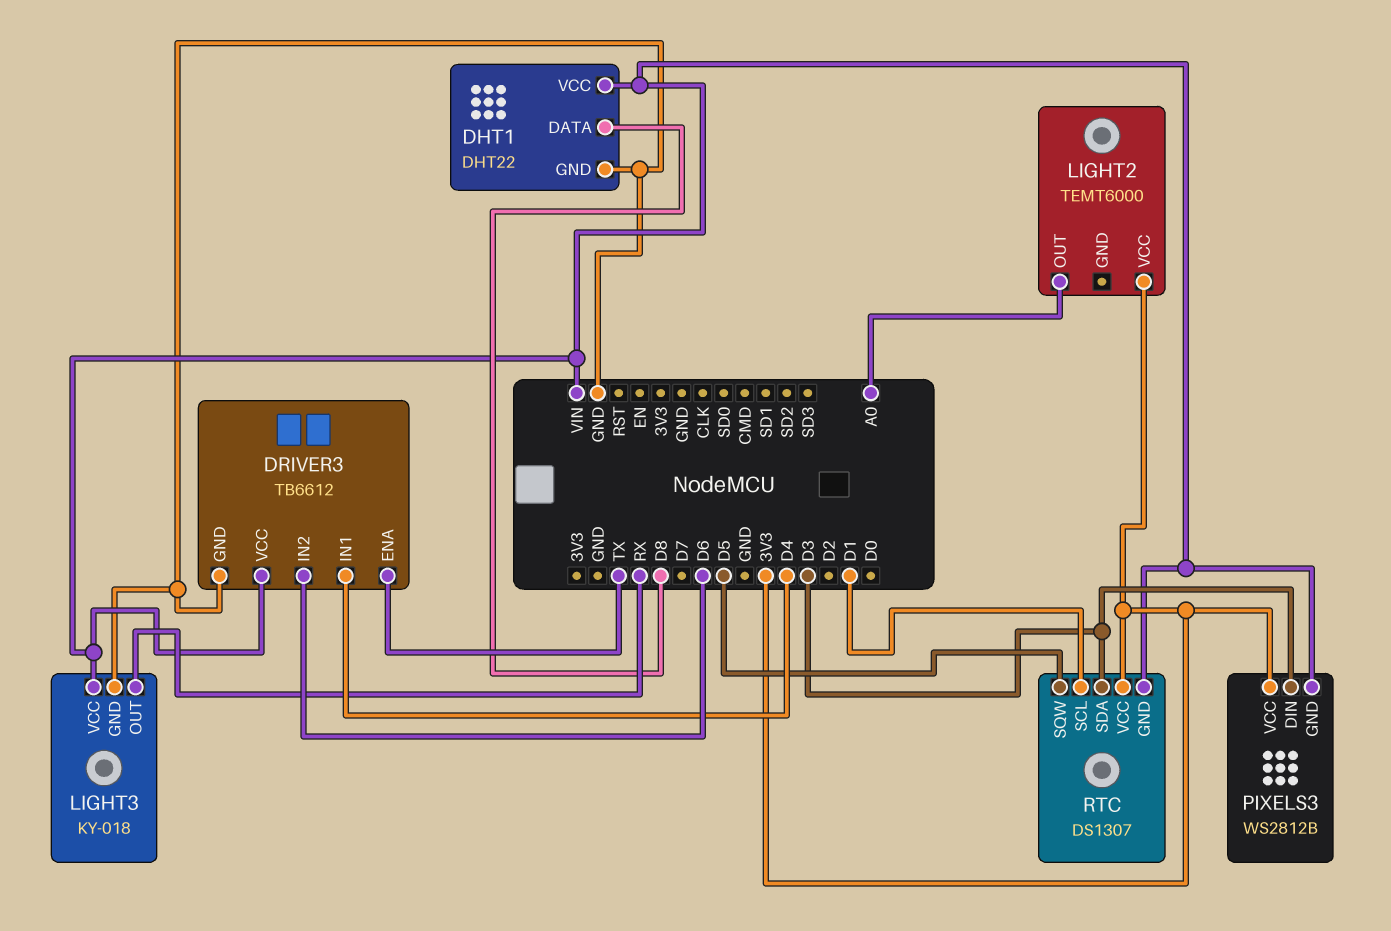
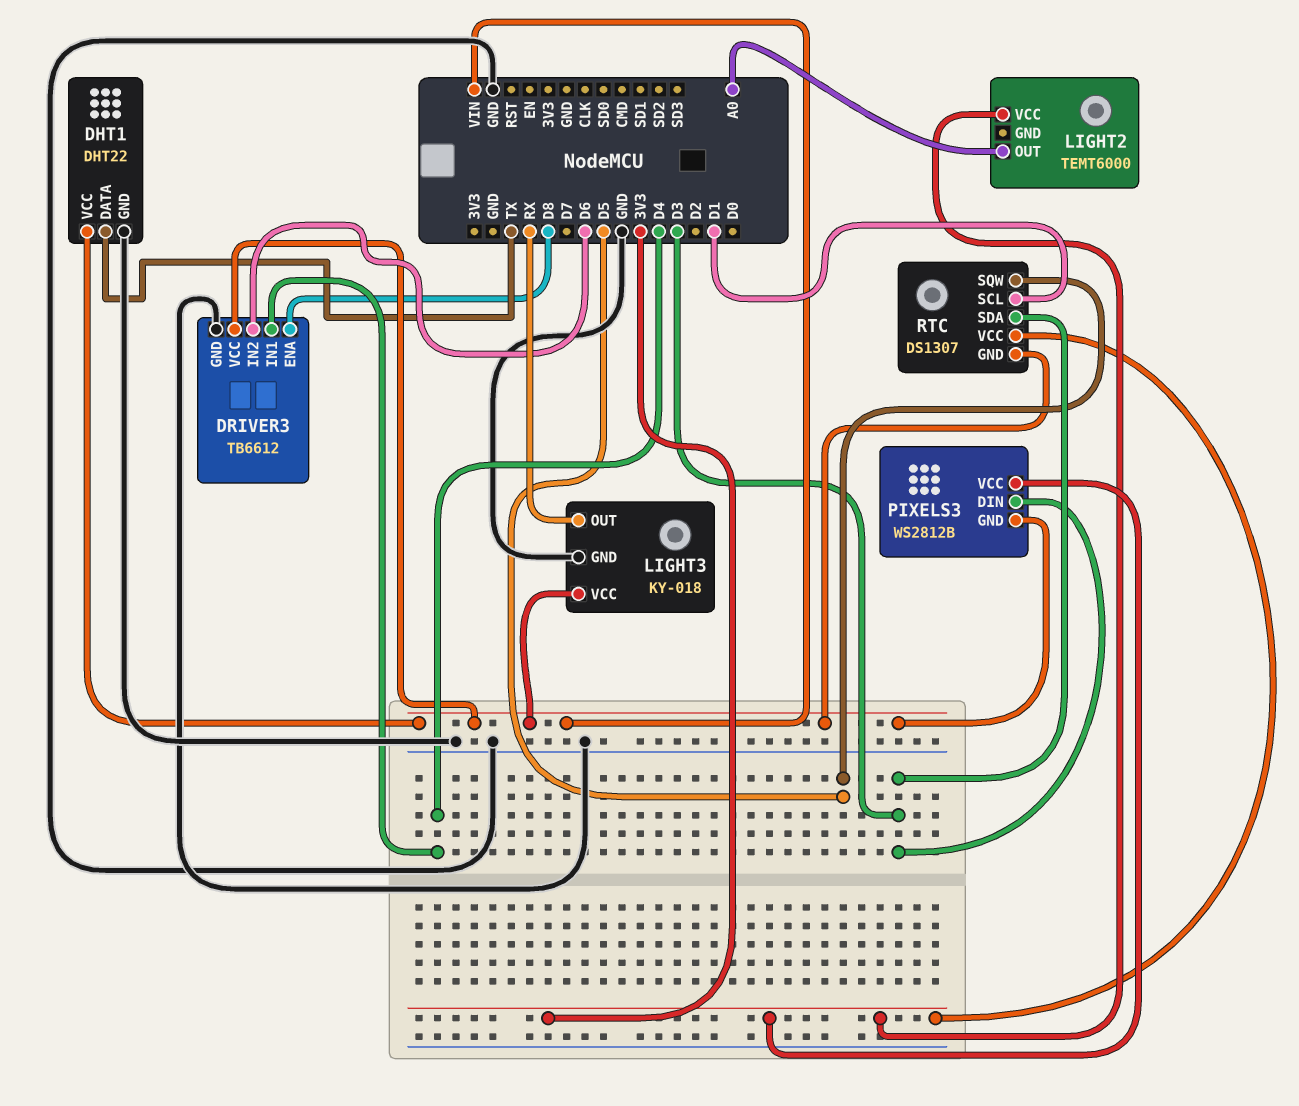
DHT1 pin DATA: D8 -> TX
DRIVER3 pin ENA: TX -> D8

